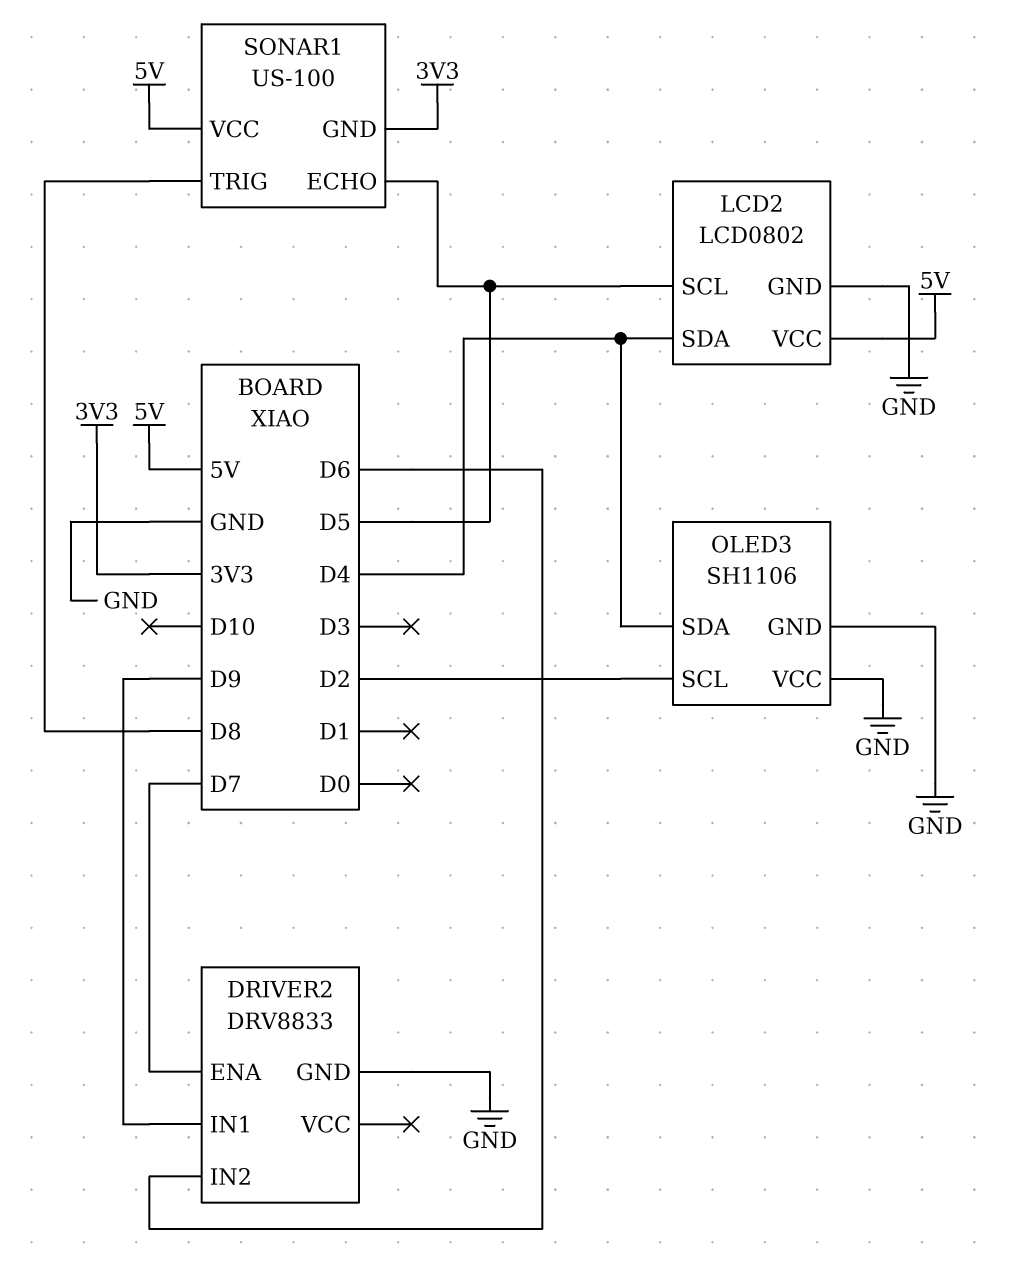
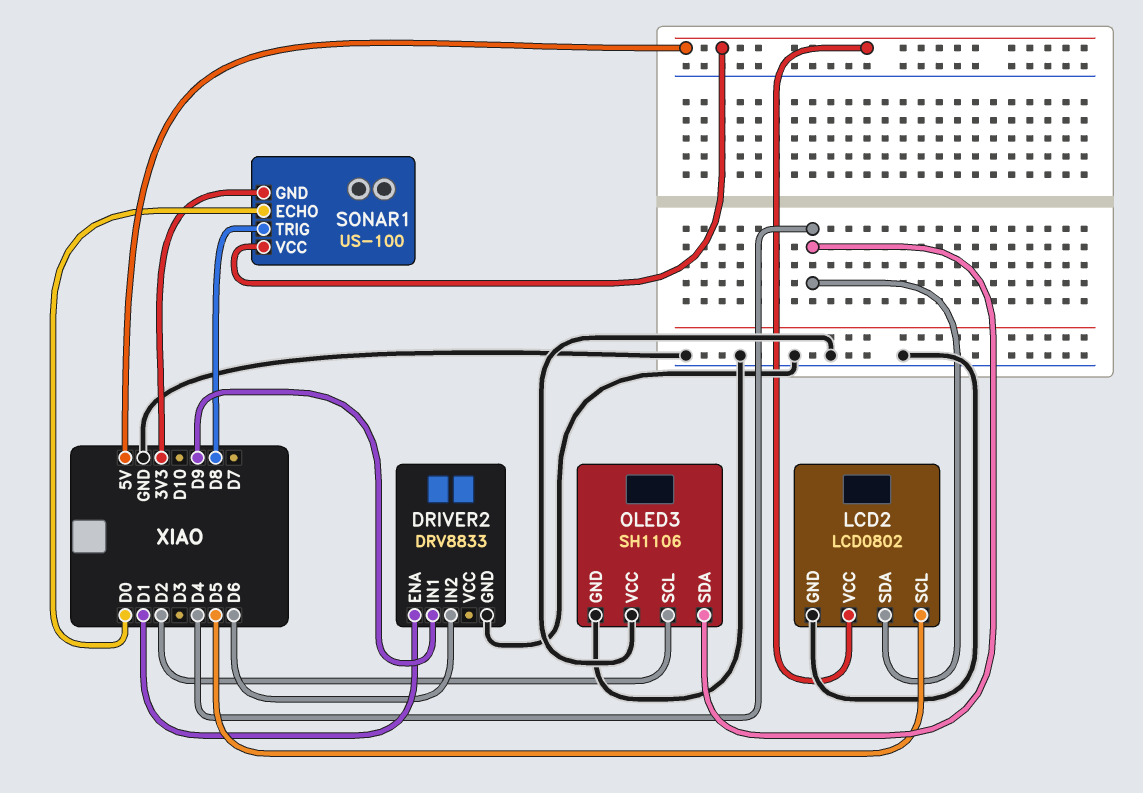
DRIVER2 pin ENA: D7 -> D1
SONAR1 pin ECHO: D5 -> D0

